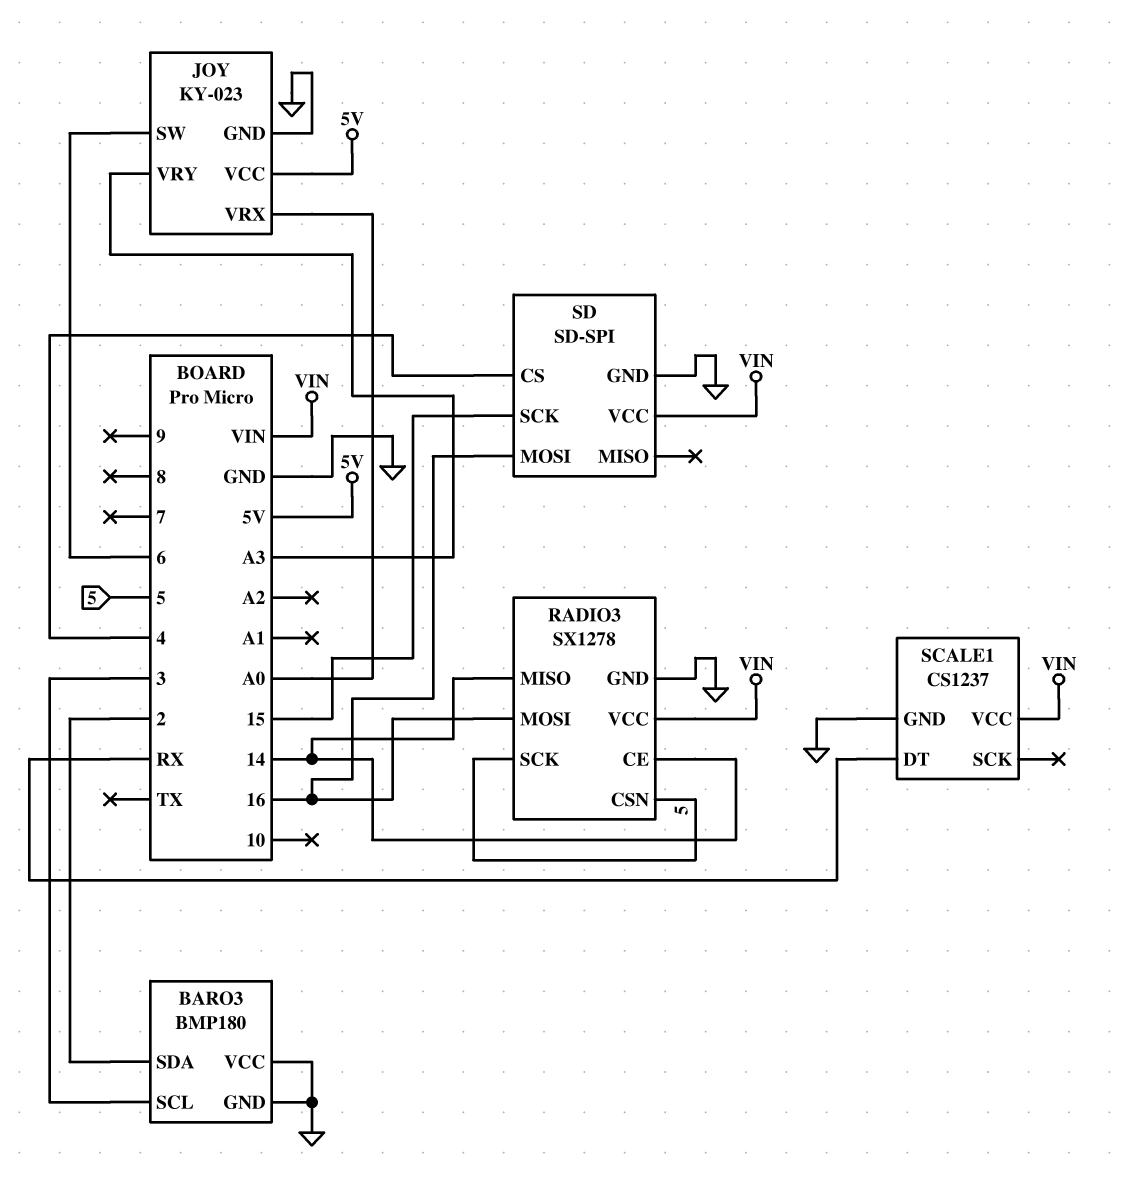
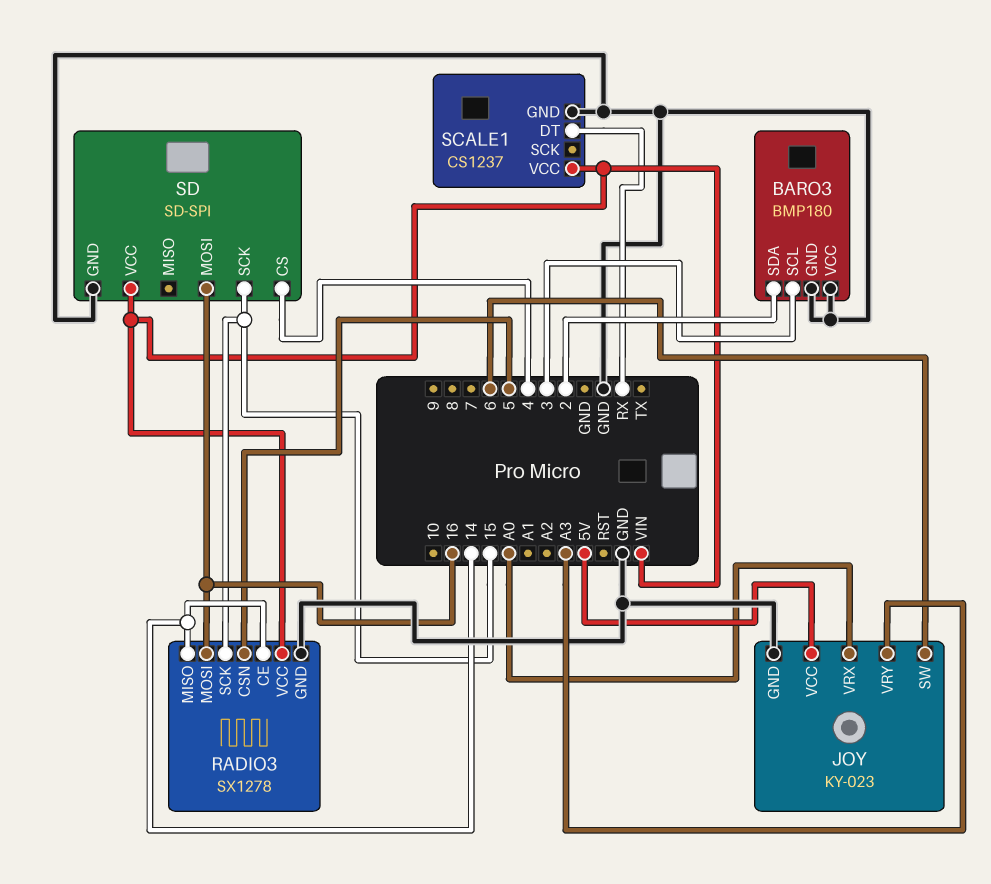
RADIO3 pin SCK: 5 -> 15

